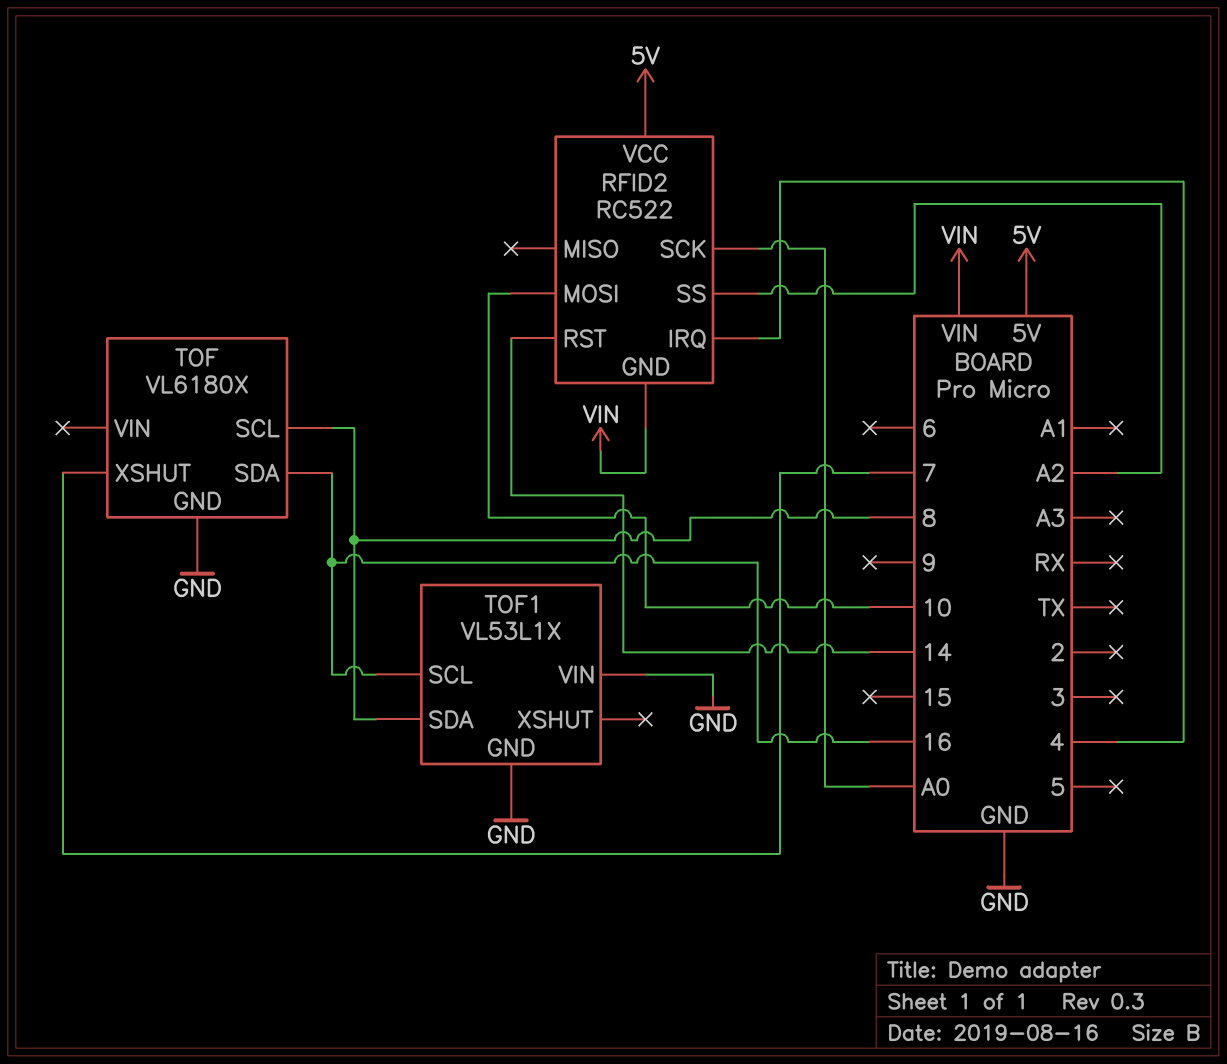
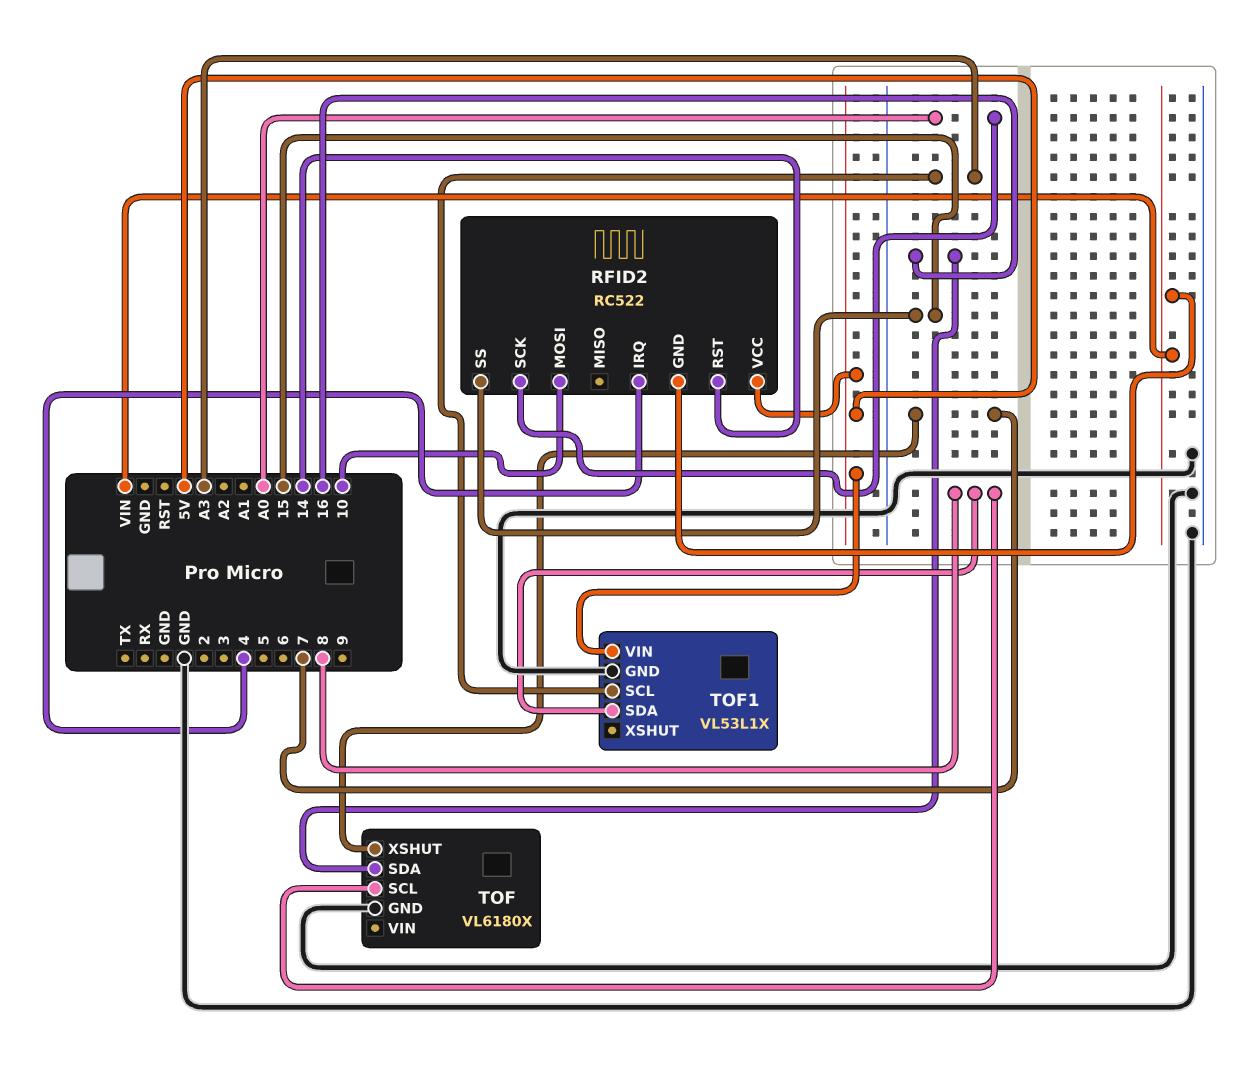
RFID2 pin SS: A2 -> 15
TOF1 pin SCL: 16 -> A3
TOF1 pin VIN: GND -> 5V

